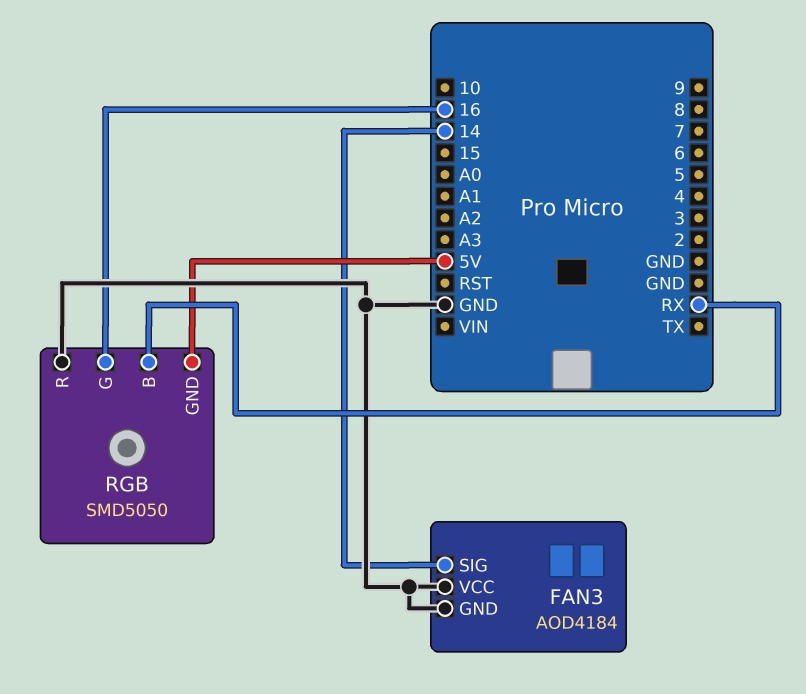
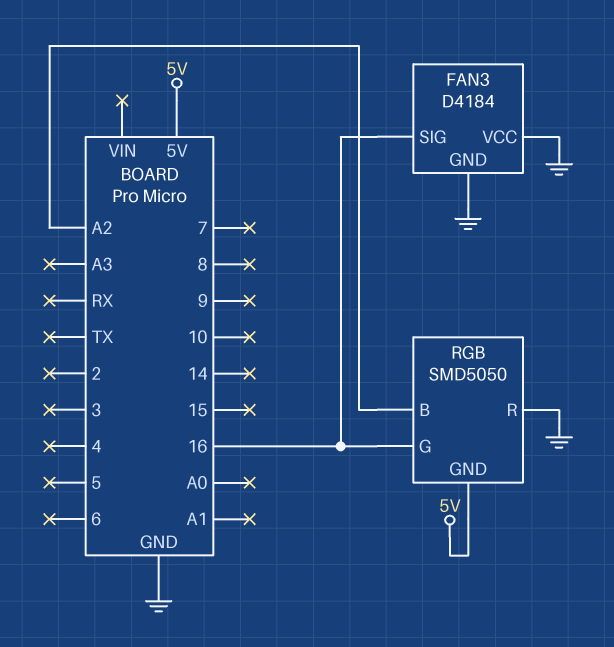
FAN3: AOD4184 -> D4184
FAN3 pin SIG: 14 -> 16
RGB pin B: RX -> A2

